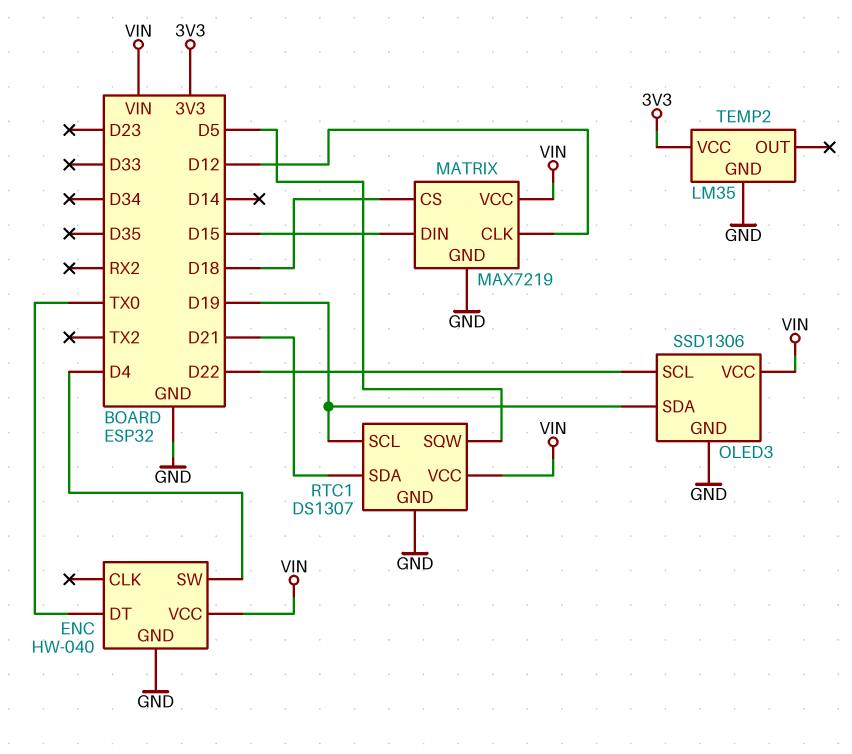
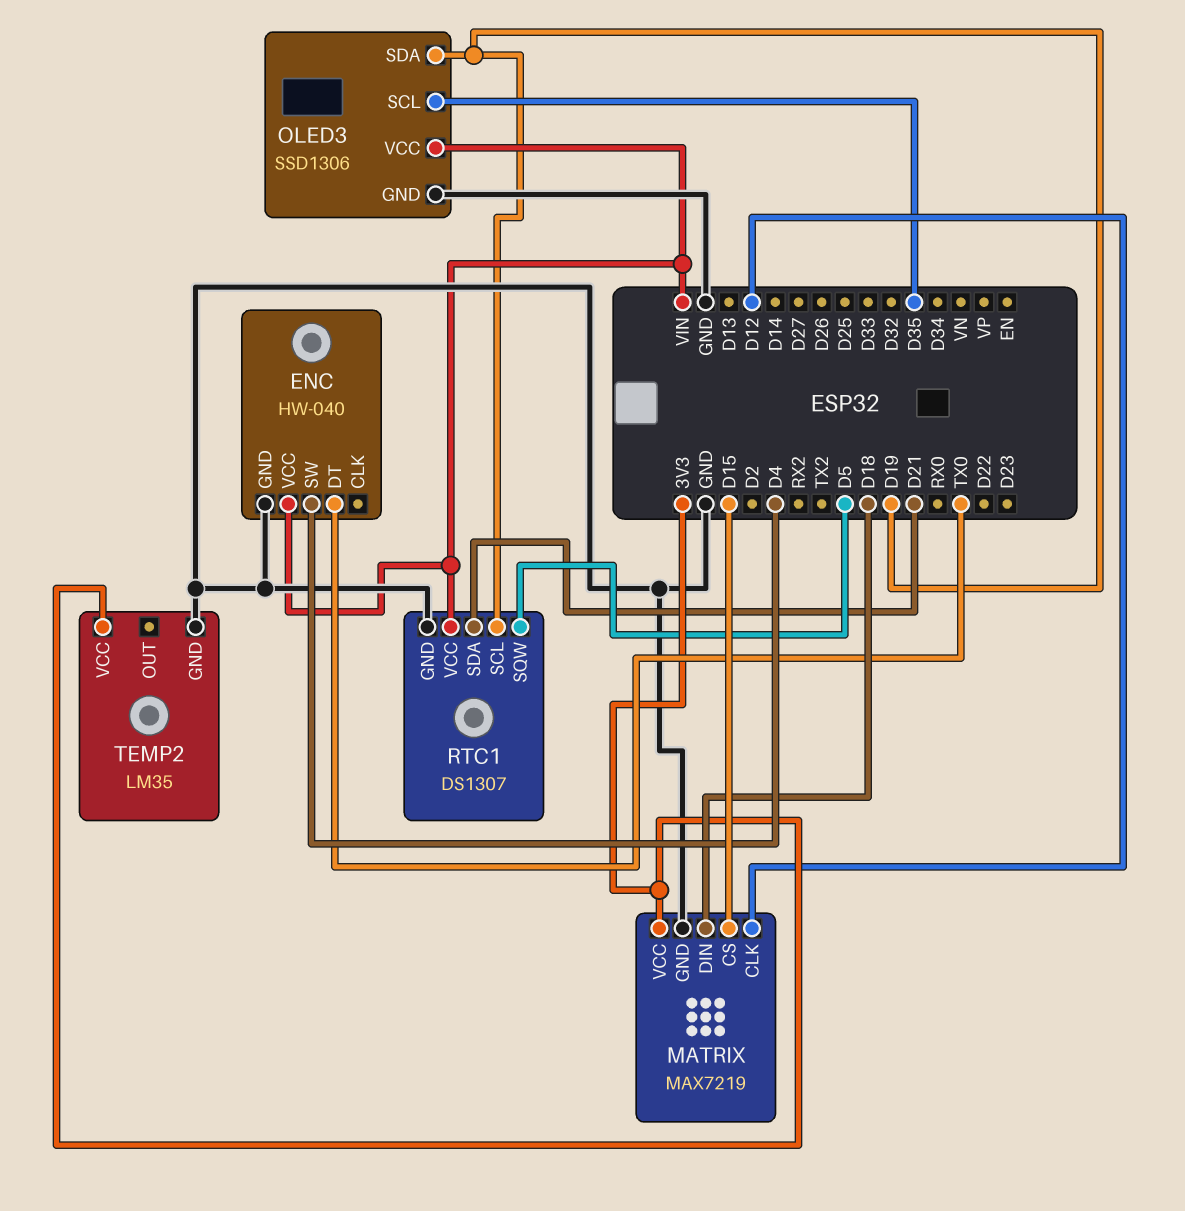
MATRIX pin CS: D18 -> D15
MATRIX pin DIN: D15 -> D18
MATRIX pin VCC: VIN -> 3V3
OLED3 pin SCL: D22 -> D35

